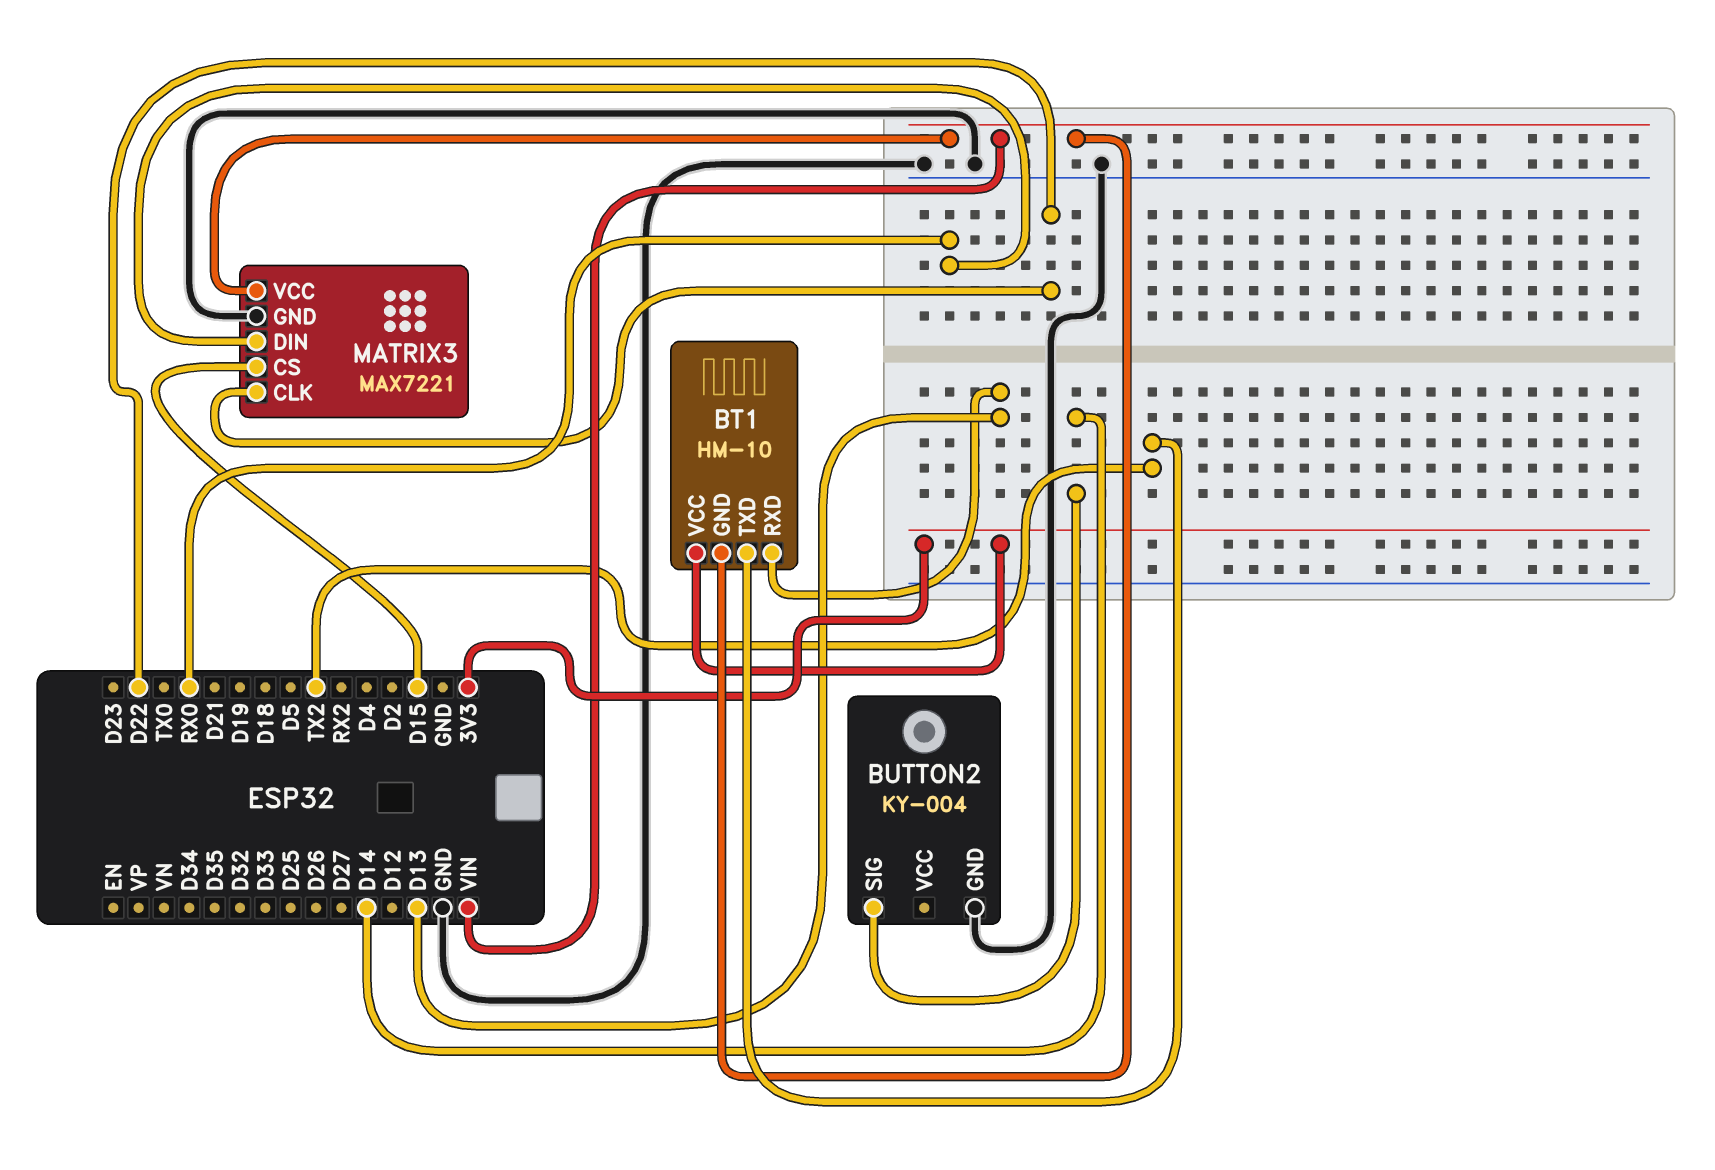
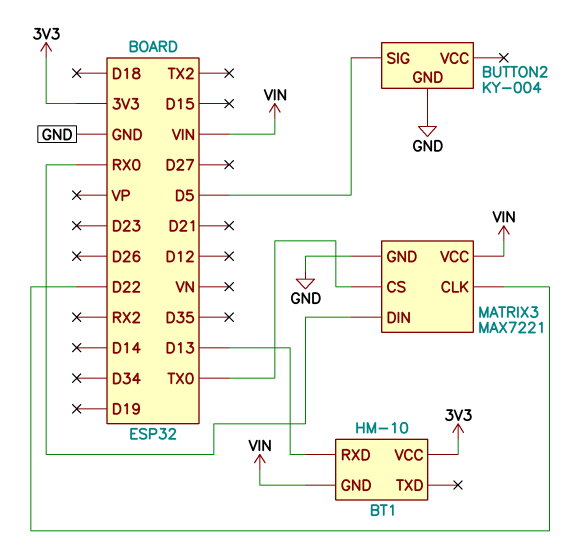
BT1 pin TXD: TX2 -> none
BUTTON2 pin SIG: D14 -> D5
MATRIX3 pin CS: D15 -> TX0

